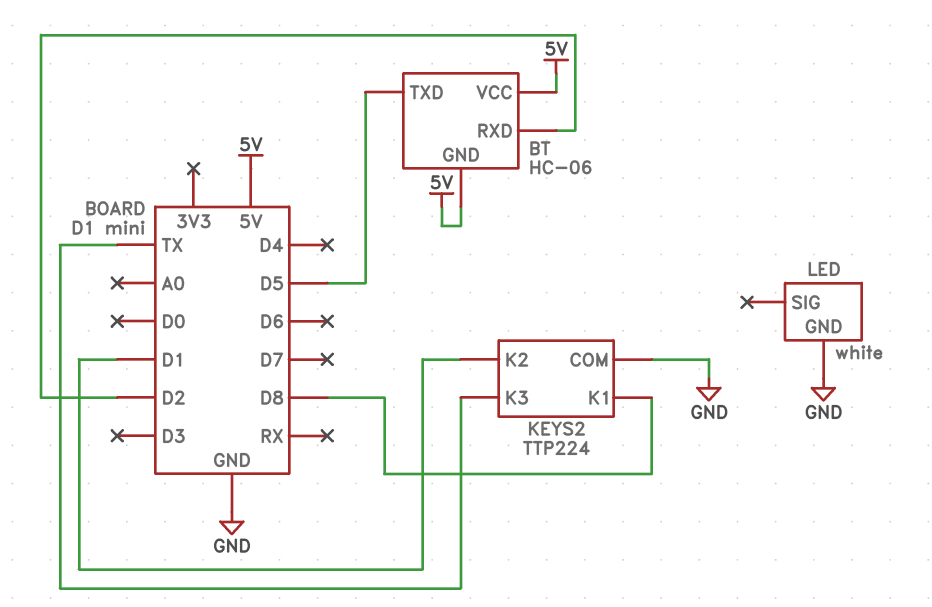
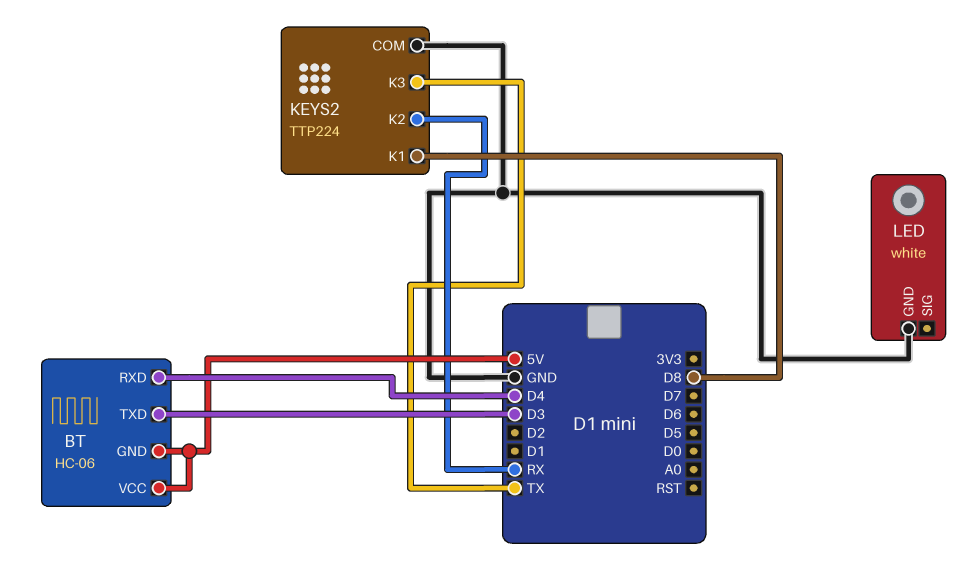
BT pin RXD: D2 -> D4
BT pin TXD: D5 -> D3
KEYS2 pin K2: D1 -> RX

